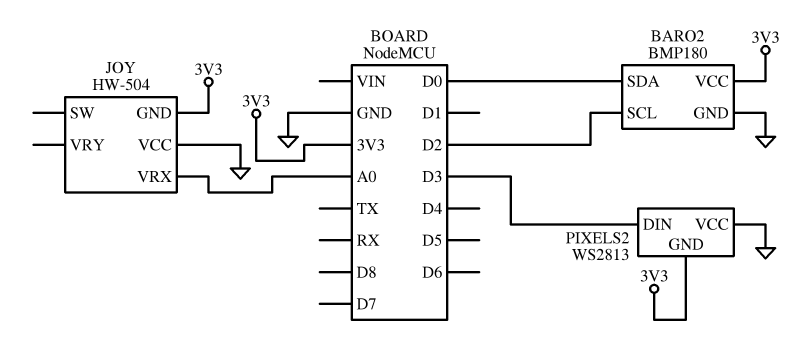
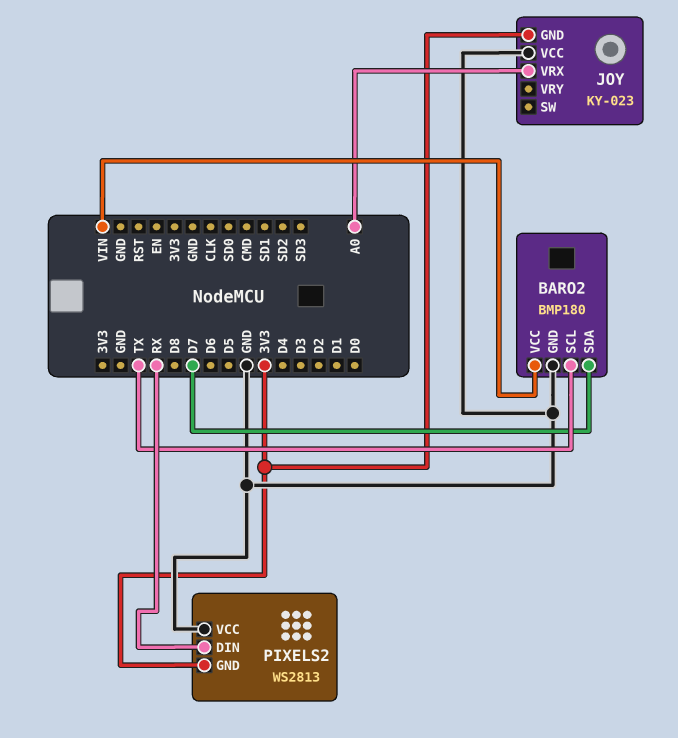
BARO2 pin SCL: D2 -> TX
BARO2 pin SDA: D0 -> D7
BARO2 pin VCC: 3V3 -> VIN
JOY: HW-504 -> KY-023
PIXELS2 pin DIN: D3 -> RX

